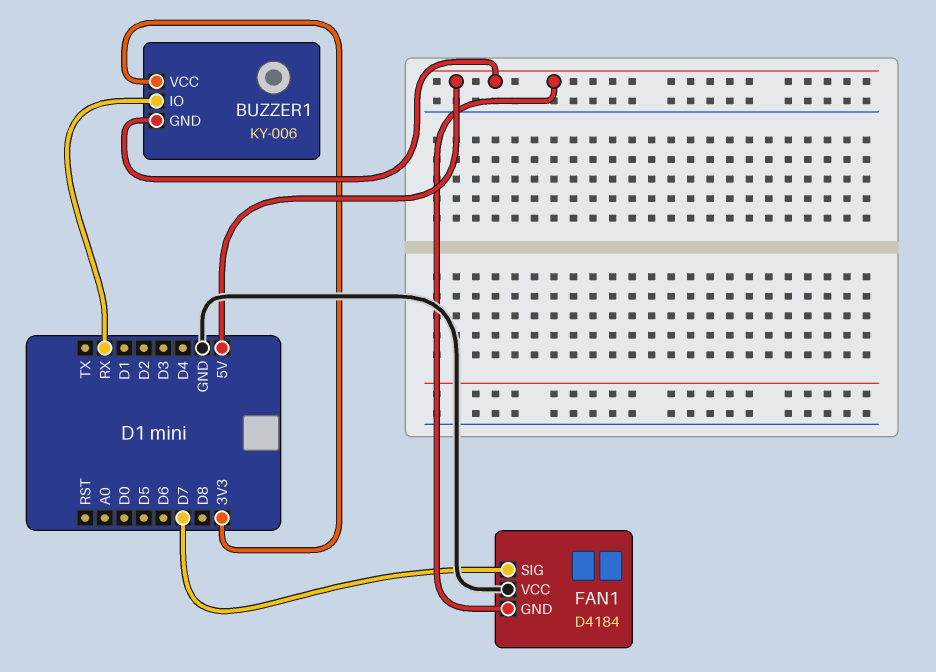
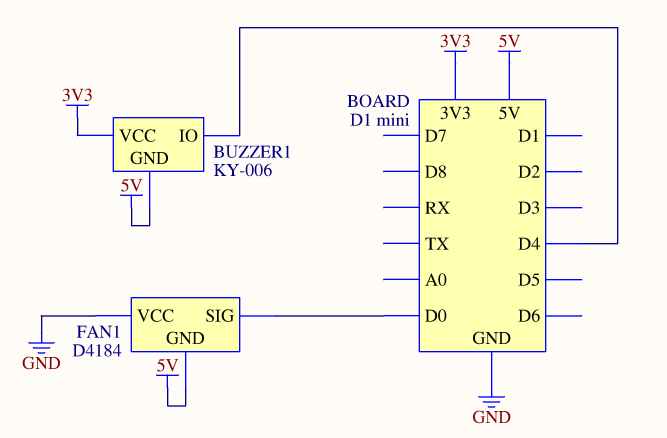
BUZZER1 pin IO: RX -> D4
FAN1 pin SIG: D7 -> D0

